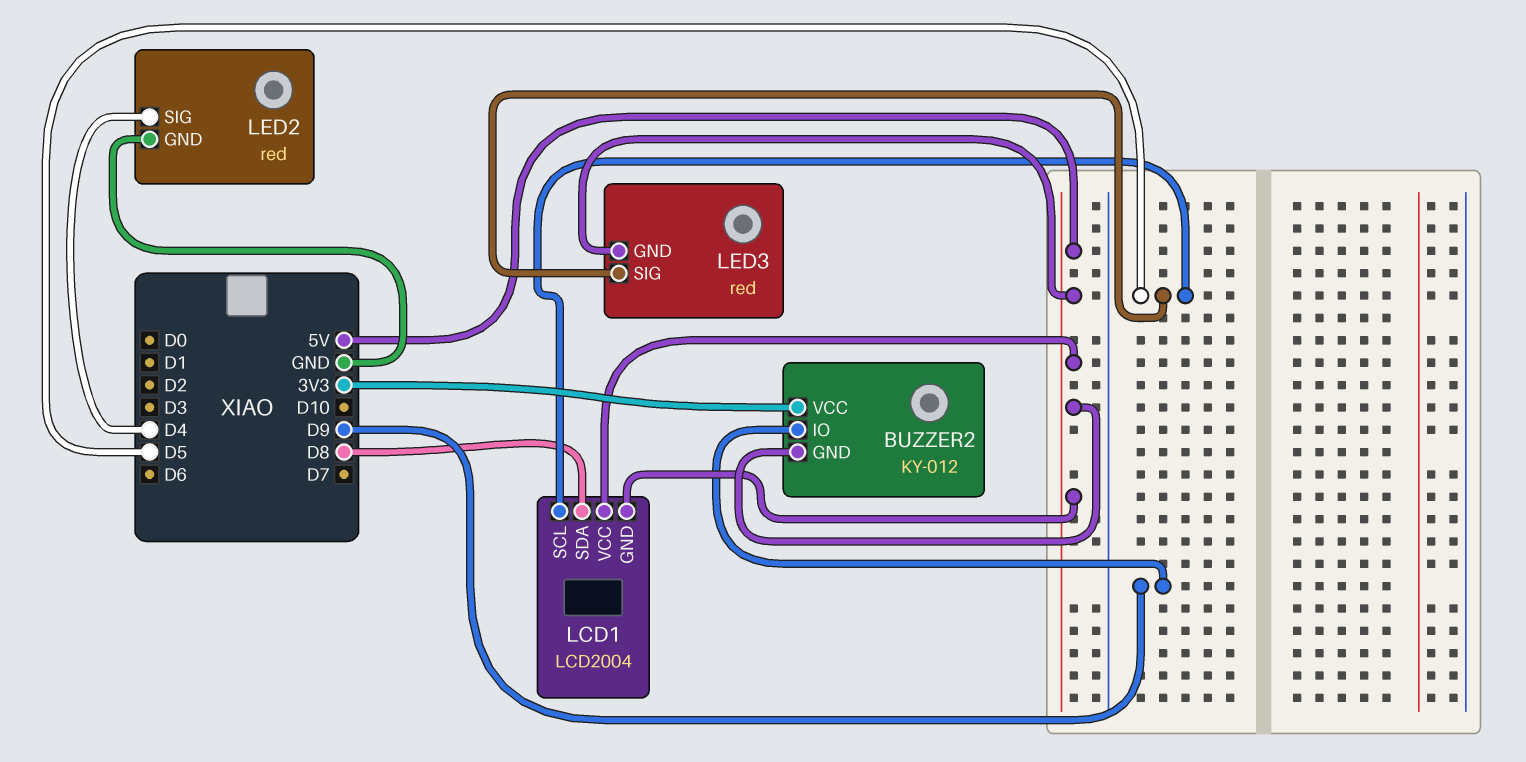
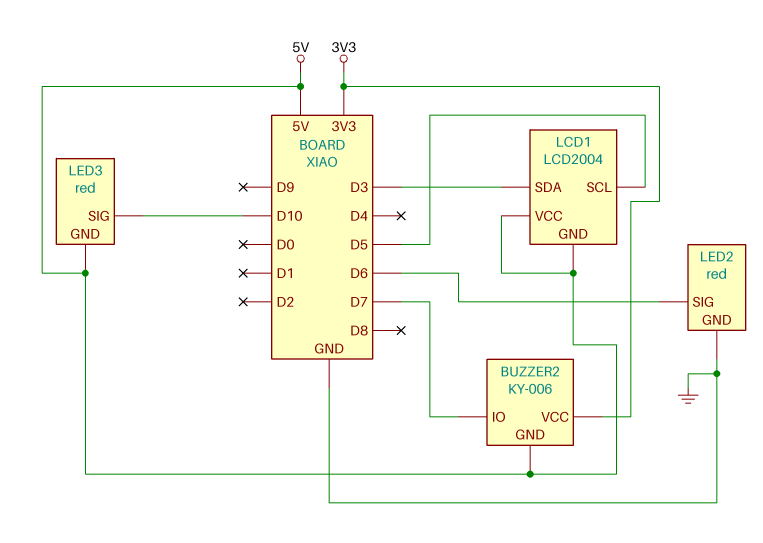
BUZZER2: KY-012 -> KY-006
BUZZER2 pin IO: D9 -> D7
LCD1 pin SDA: D8 -> D3
LED2 pin SIG: D4 -> D6
LED3 pin SIG: D5 -> D10

